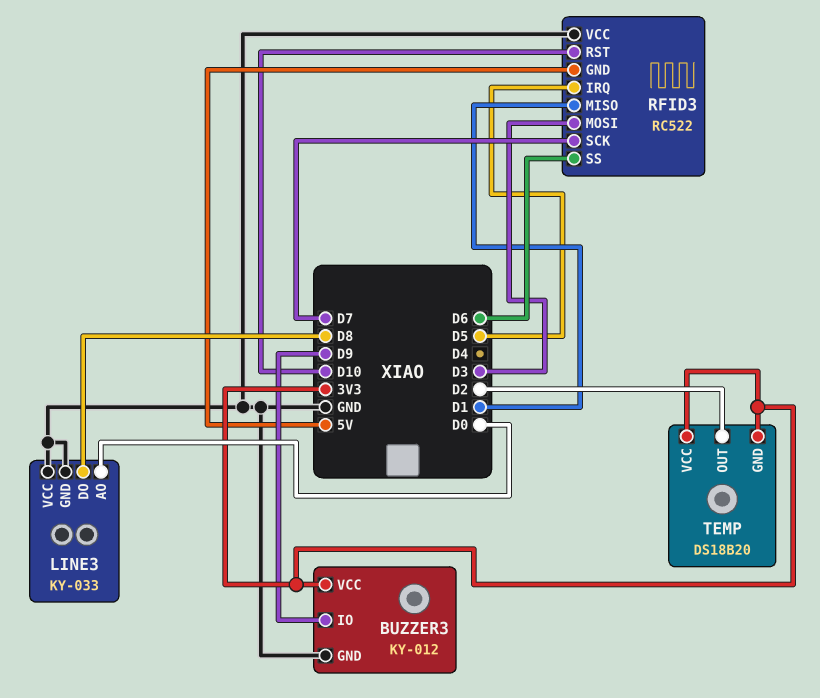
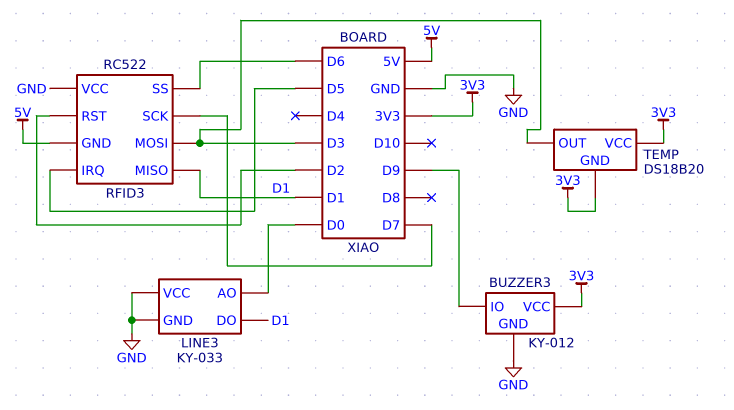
LINE3 pin DO: D8 -> D1
RFID3 pin RST: D10 -> D2
TEMP pin OUT: D2 -> D3

